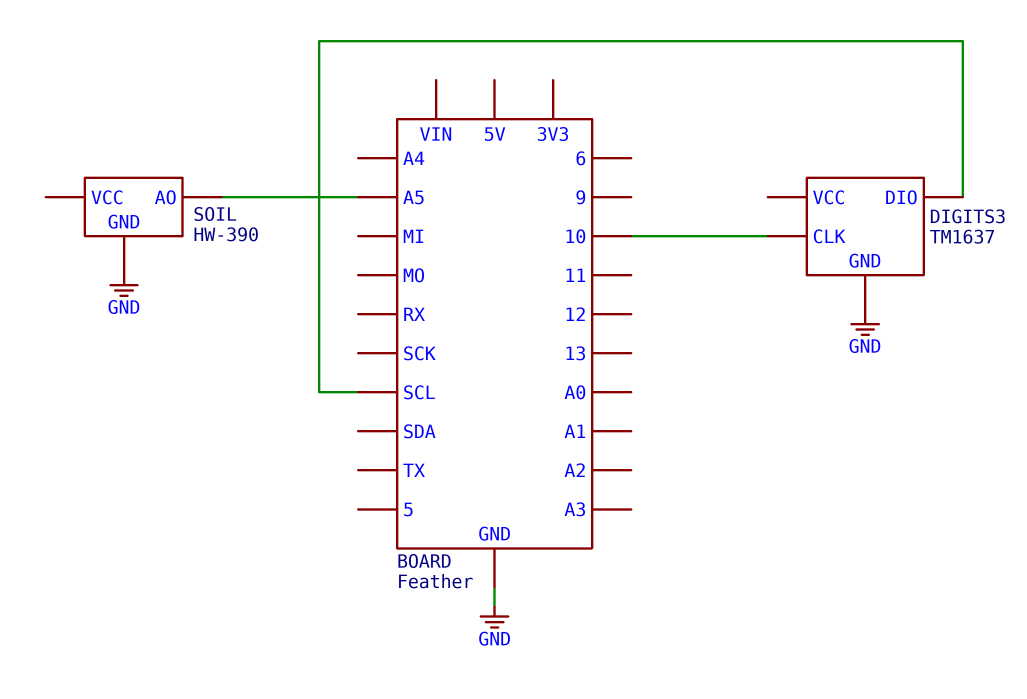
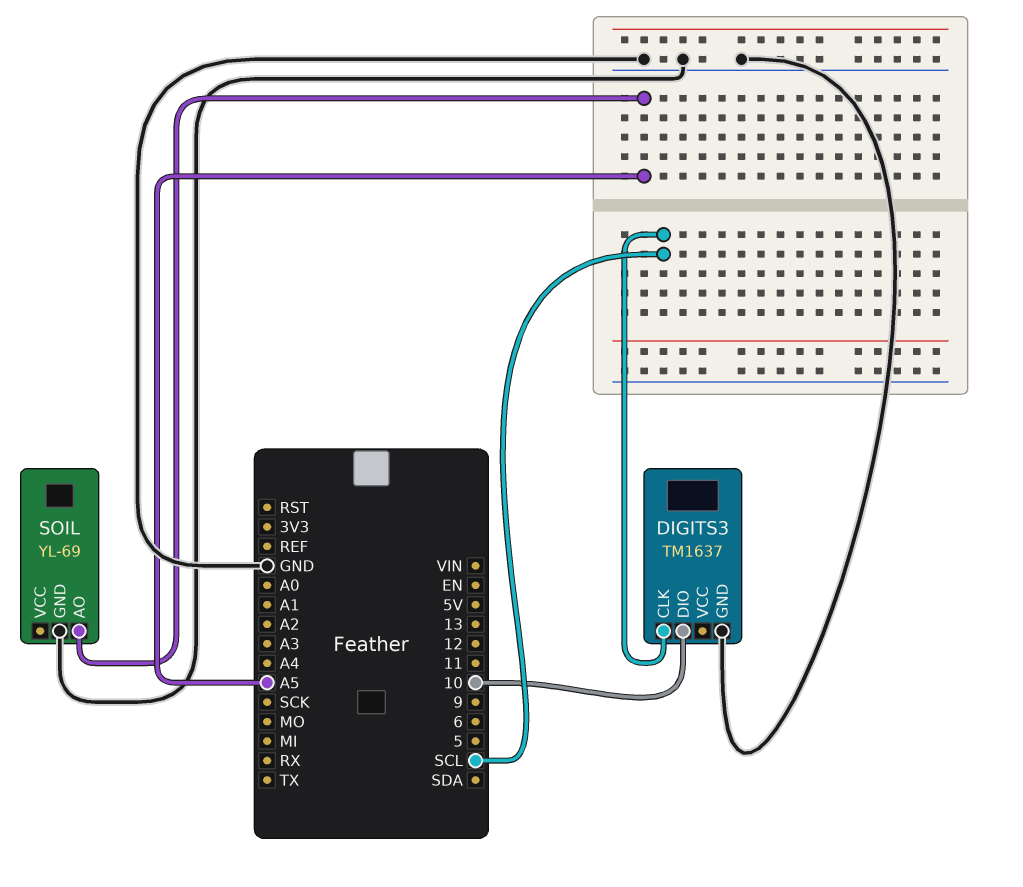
DIGITS3 pin CLK: 10 -> SCL
DIGITS3 pin DIO: SCL -> 10
SOIL: HW-390 -> YL-69

